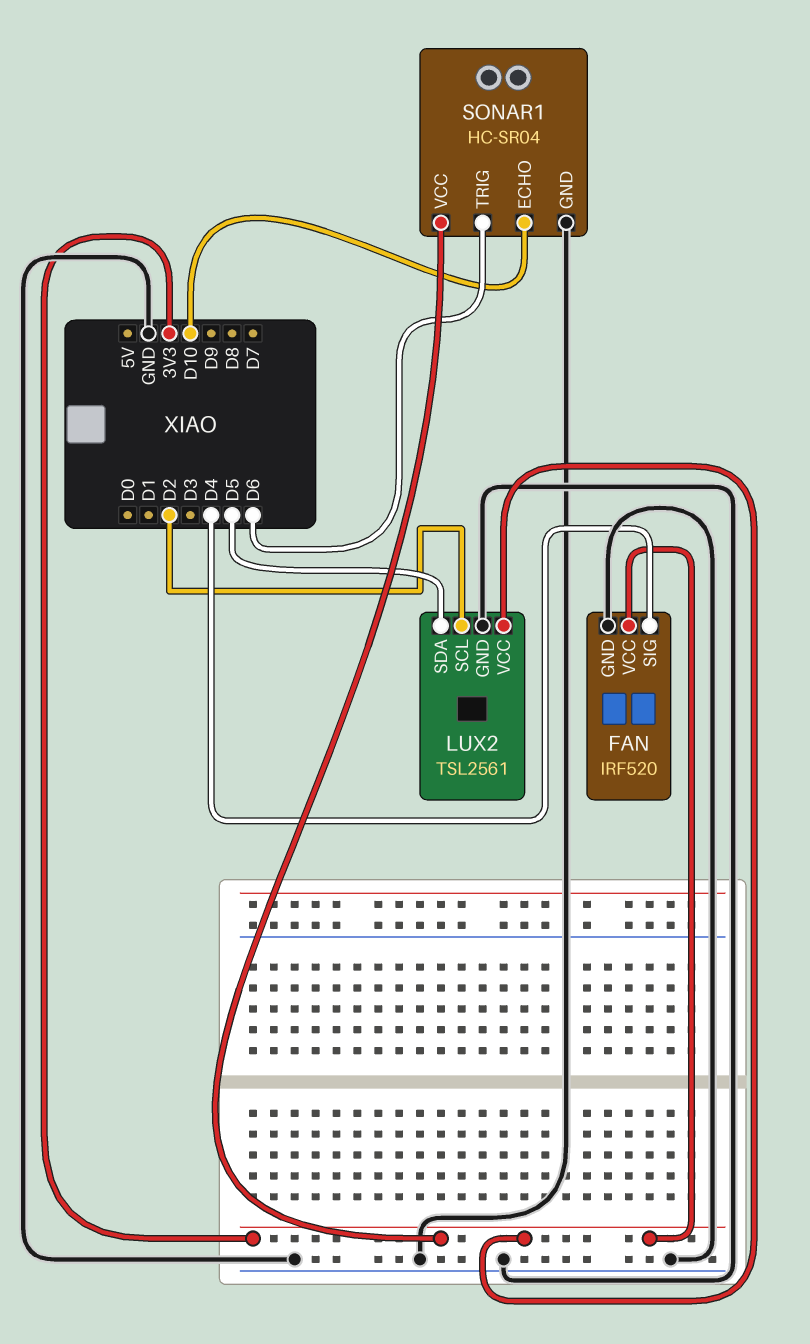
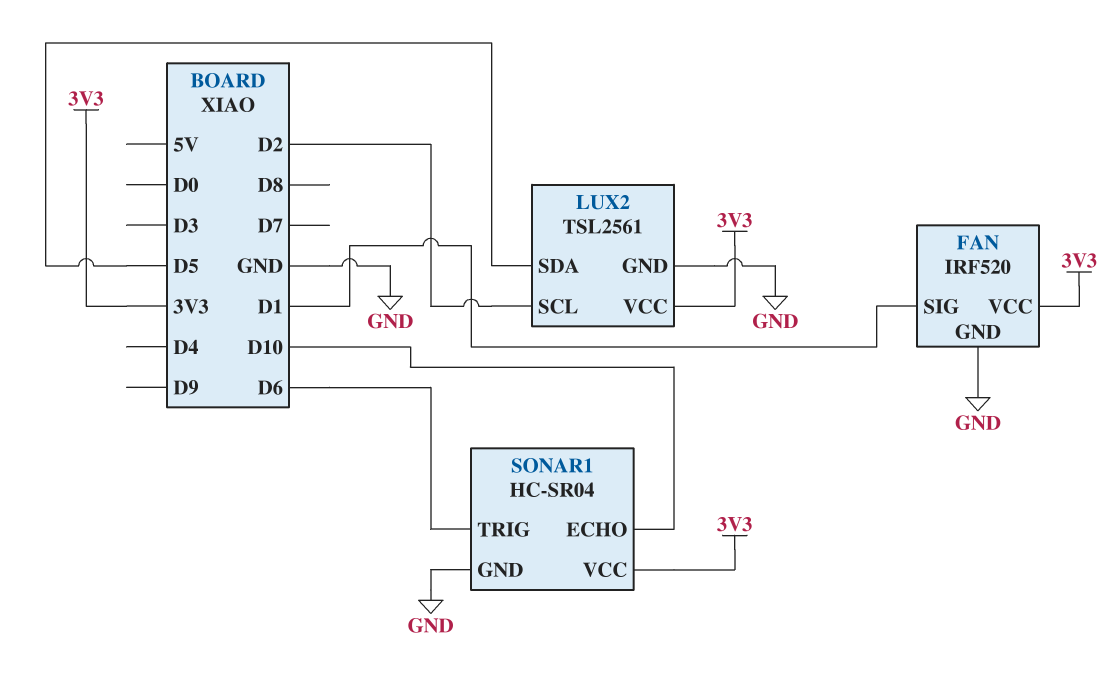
FAN pin SIG: D4 -> D1

